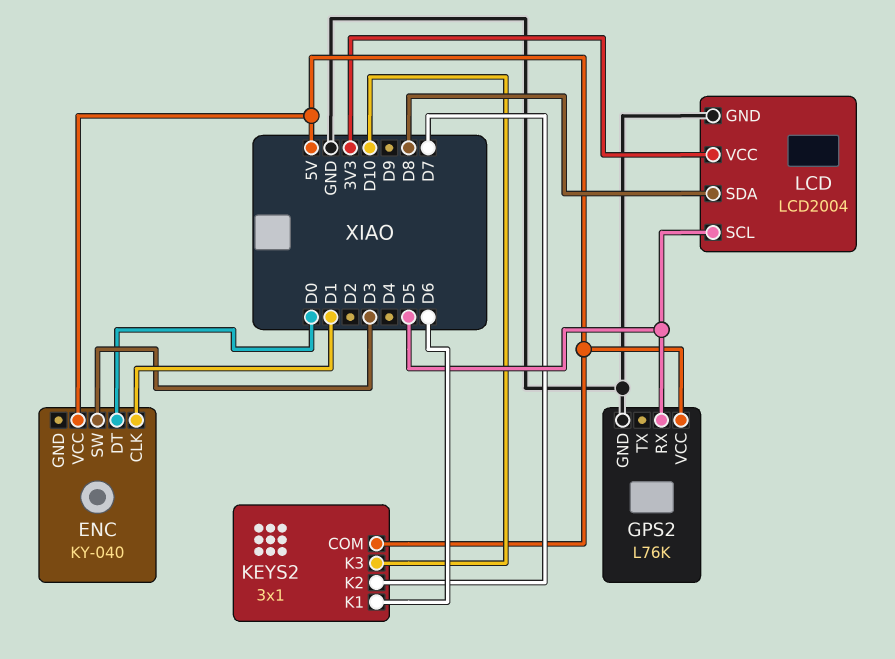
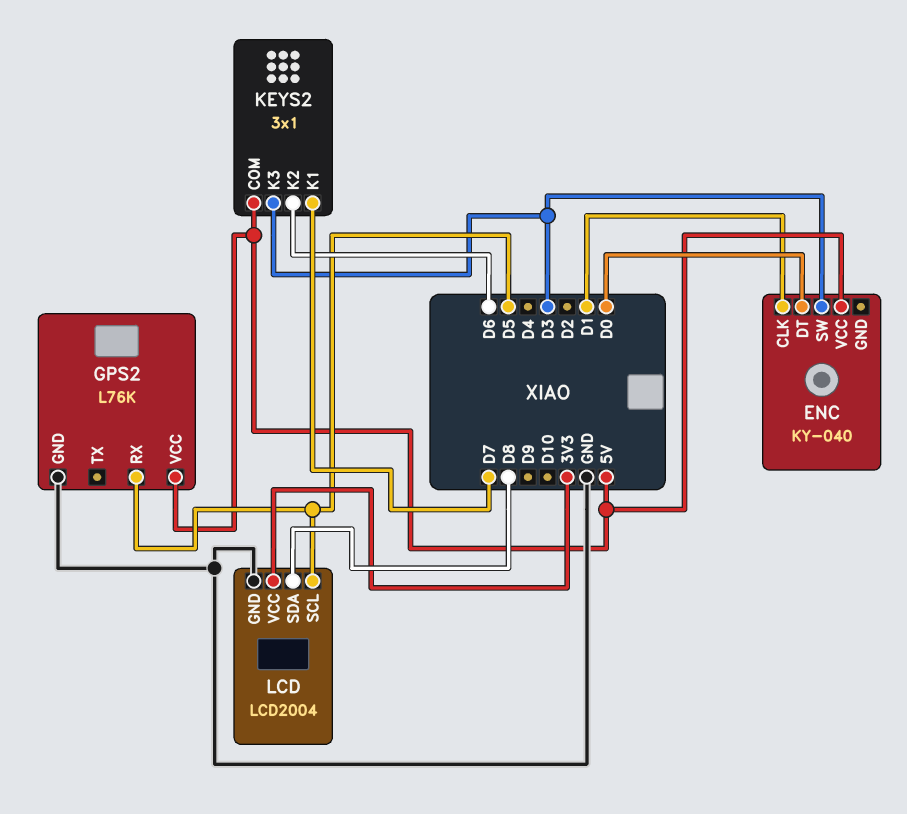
KEYS2 pin K1: D6 -> D7
KEYS2 pin K2: D7 -> D6
KEYS2 pin K3: D10 -> D3

